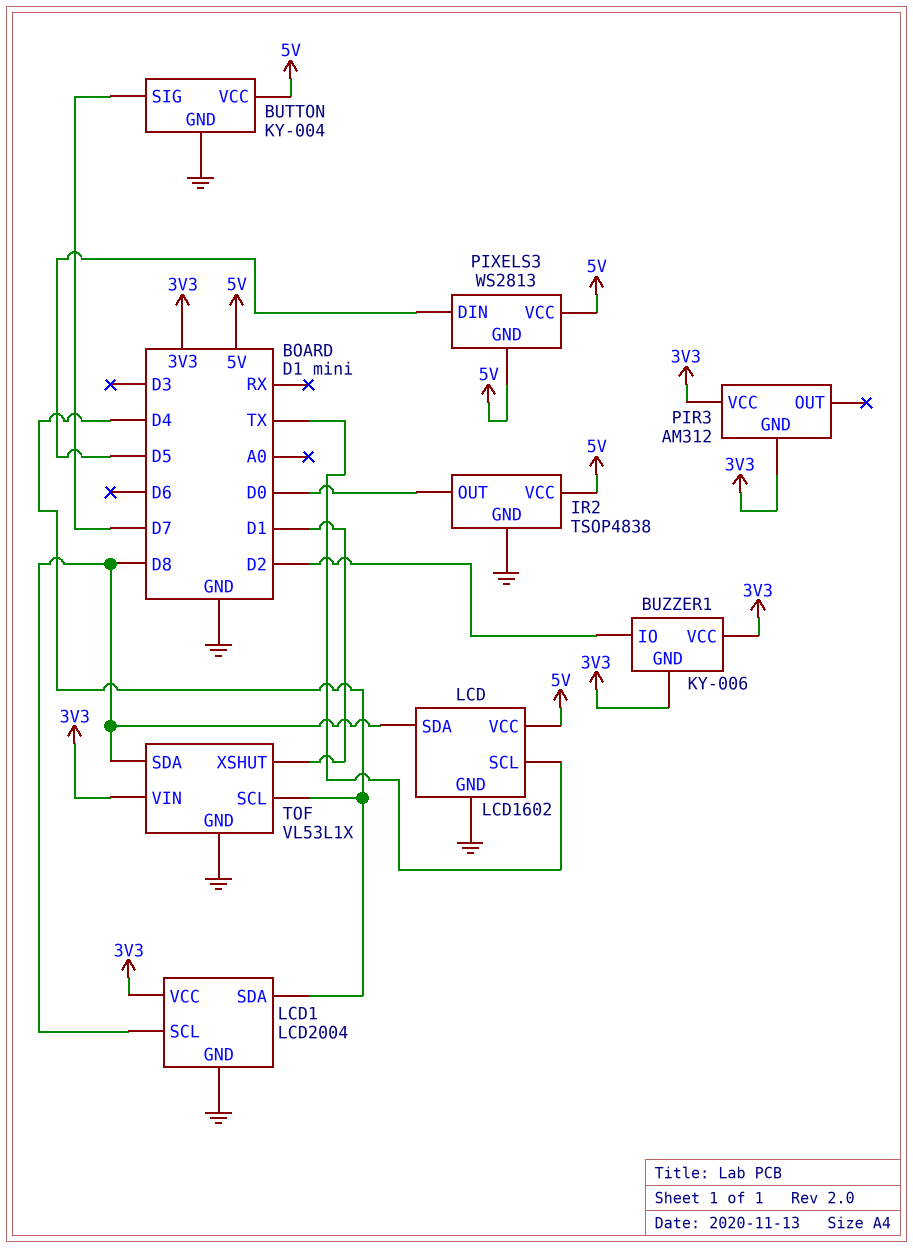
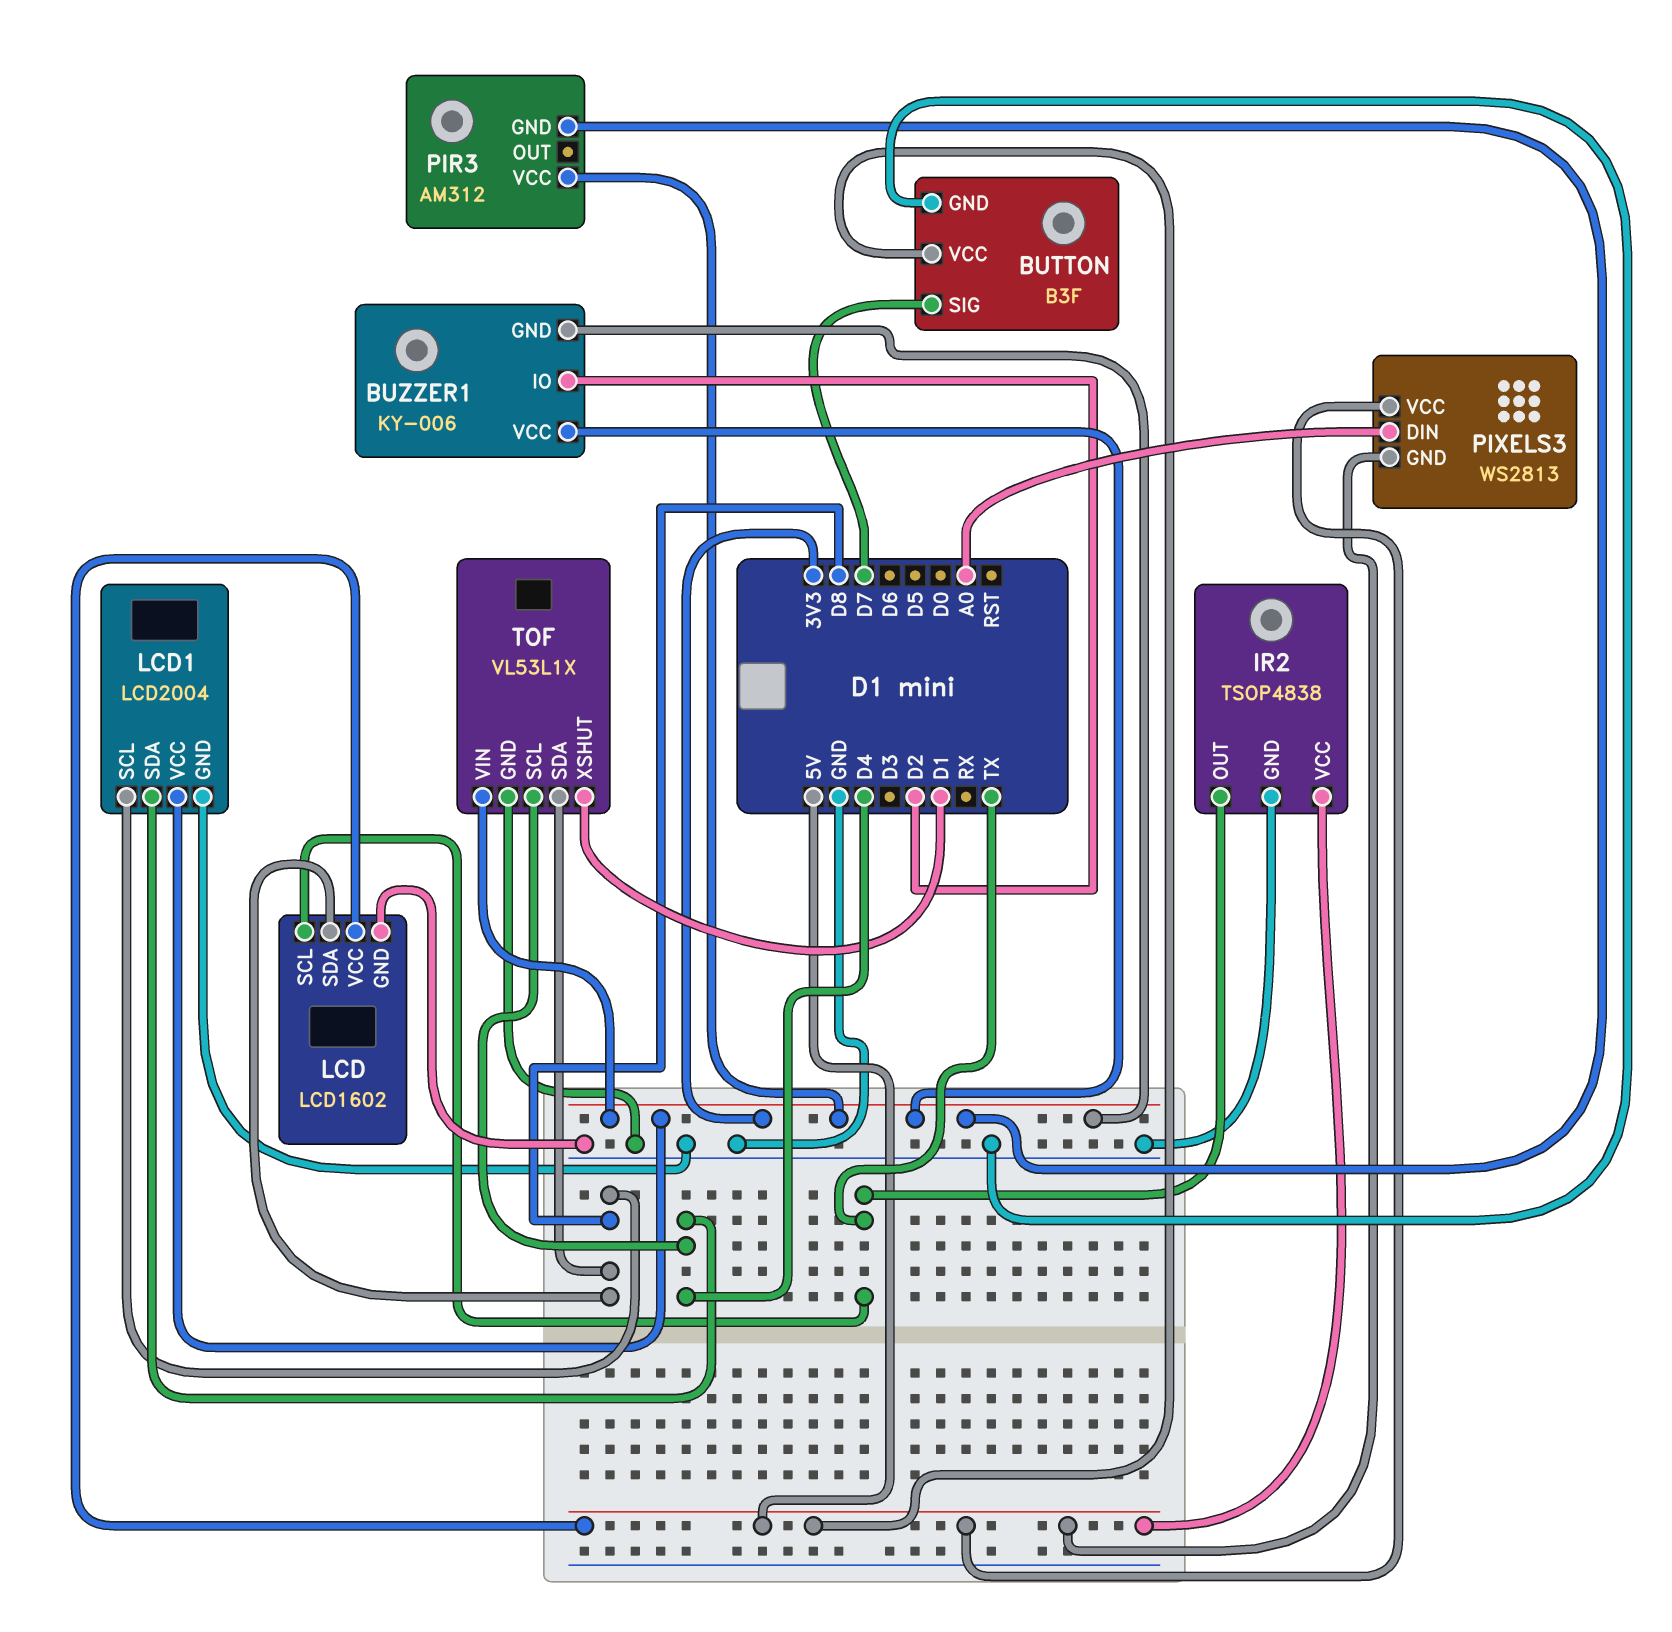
BUTTON: KY-004 -> B3F
IR2 pin OUT: D0 -> TX
PIXELS3 pin DIN: D5 -> A0

